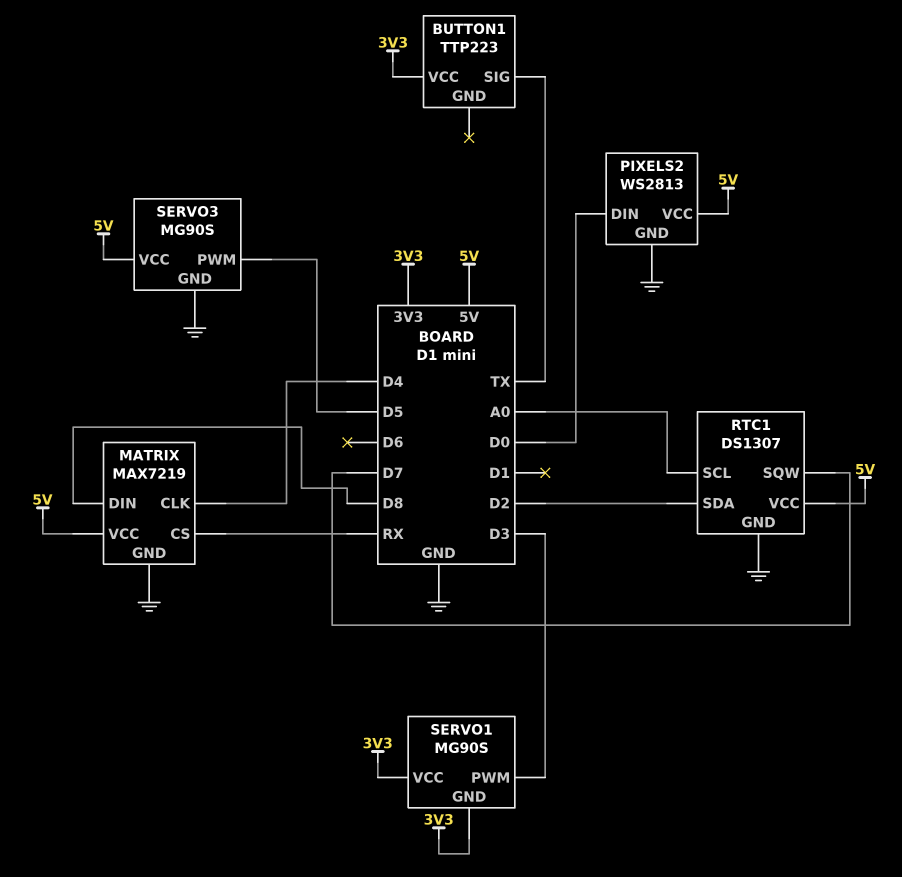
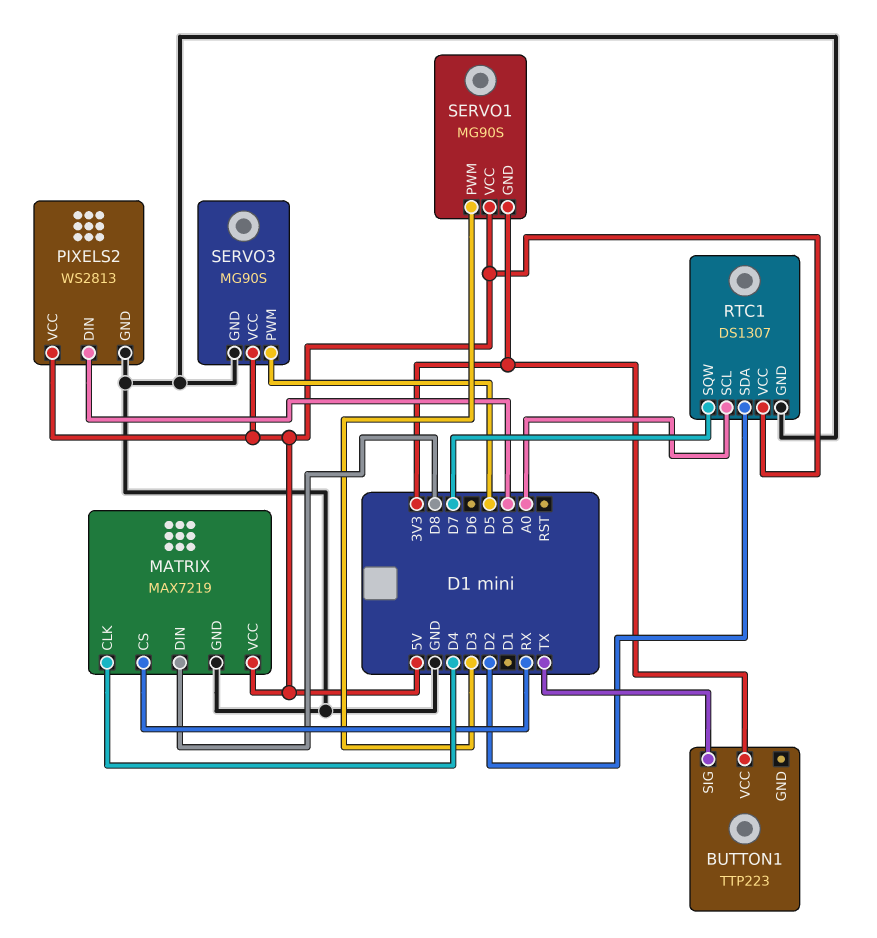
SERVO1 pin VCC: 3V3 -> 5V

